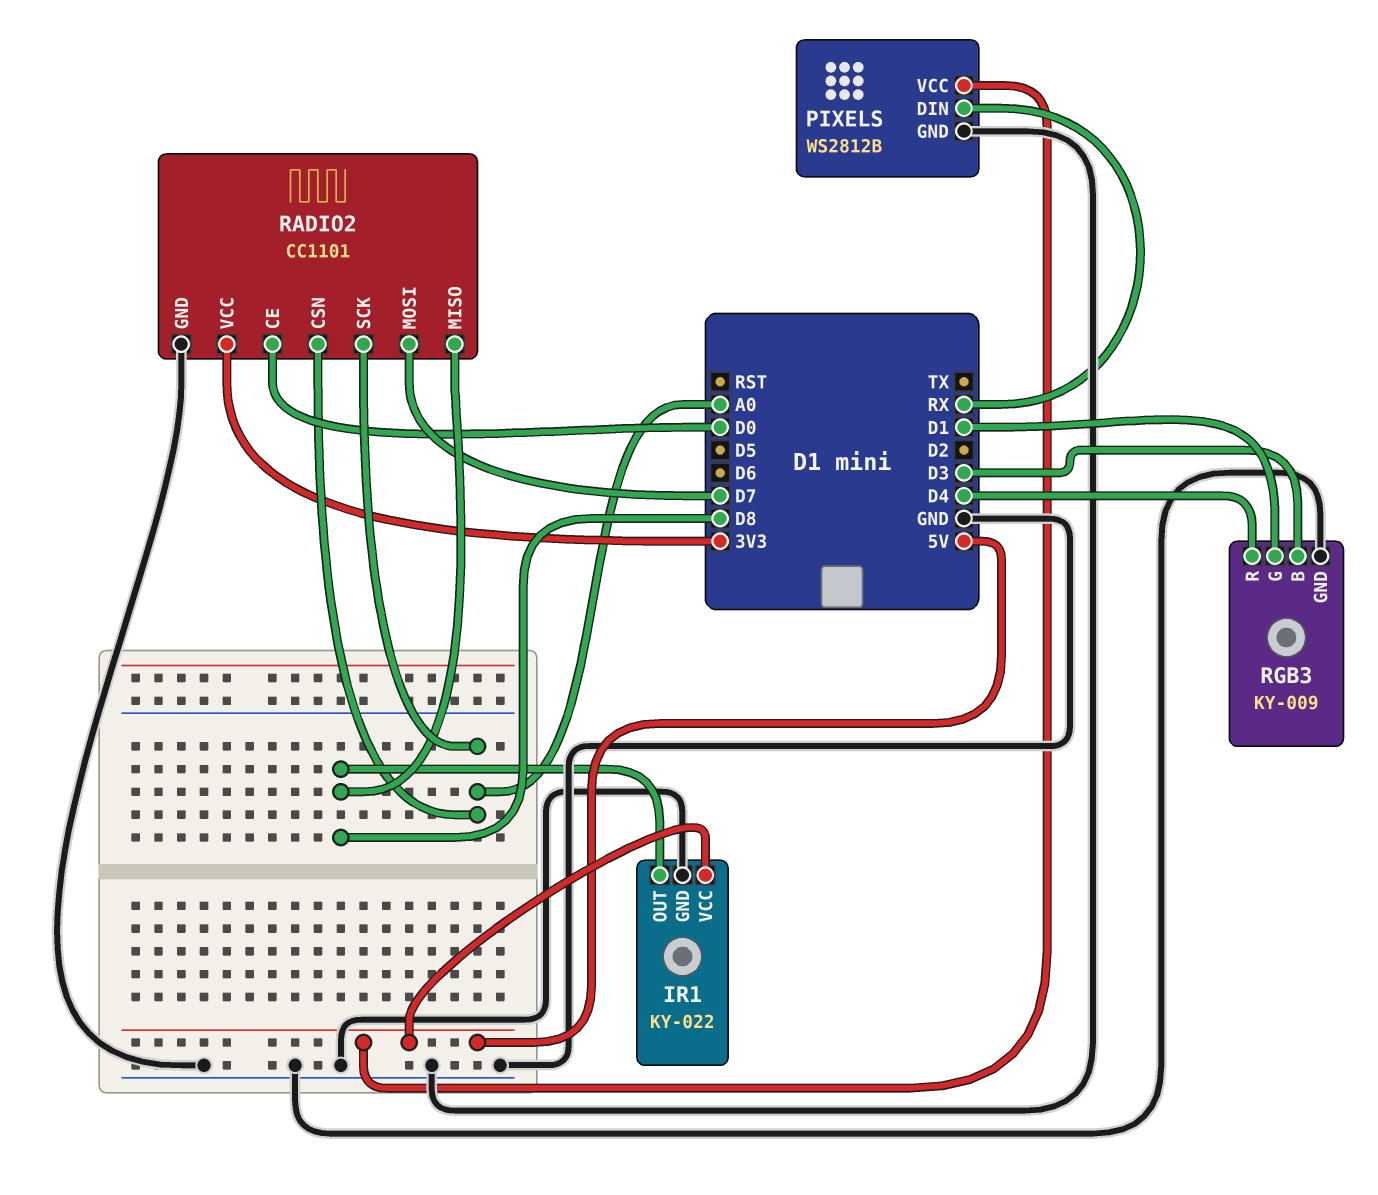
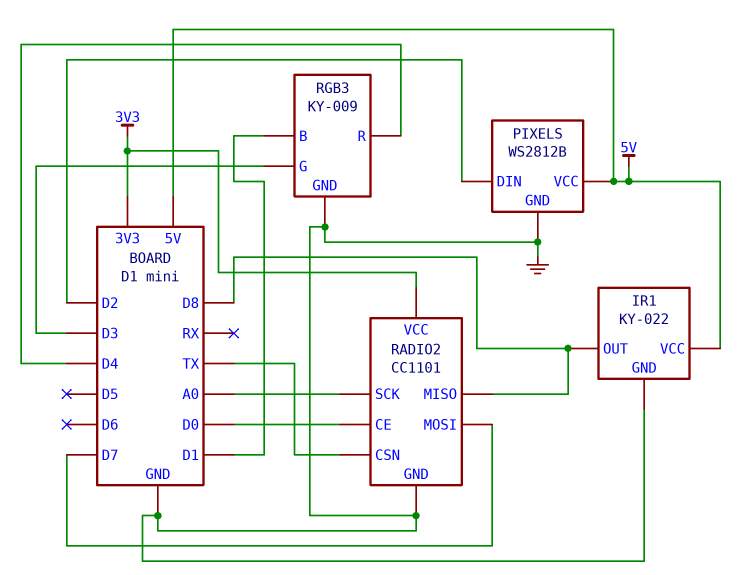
PIXELS pin DIN: RX -> D2
RADIO2 pin CSN: A0 -> TX
RGB3 pin B: D3 -> D1
RGB3 pin G: D1 -> D3

